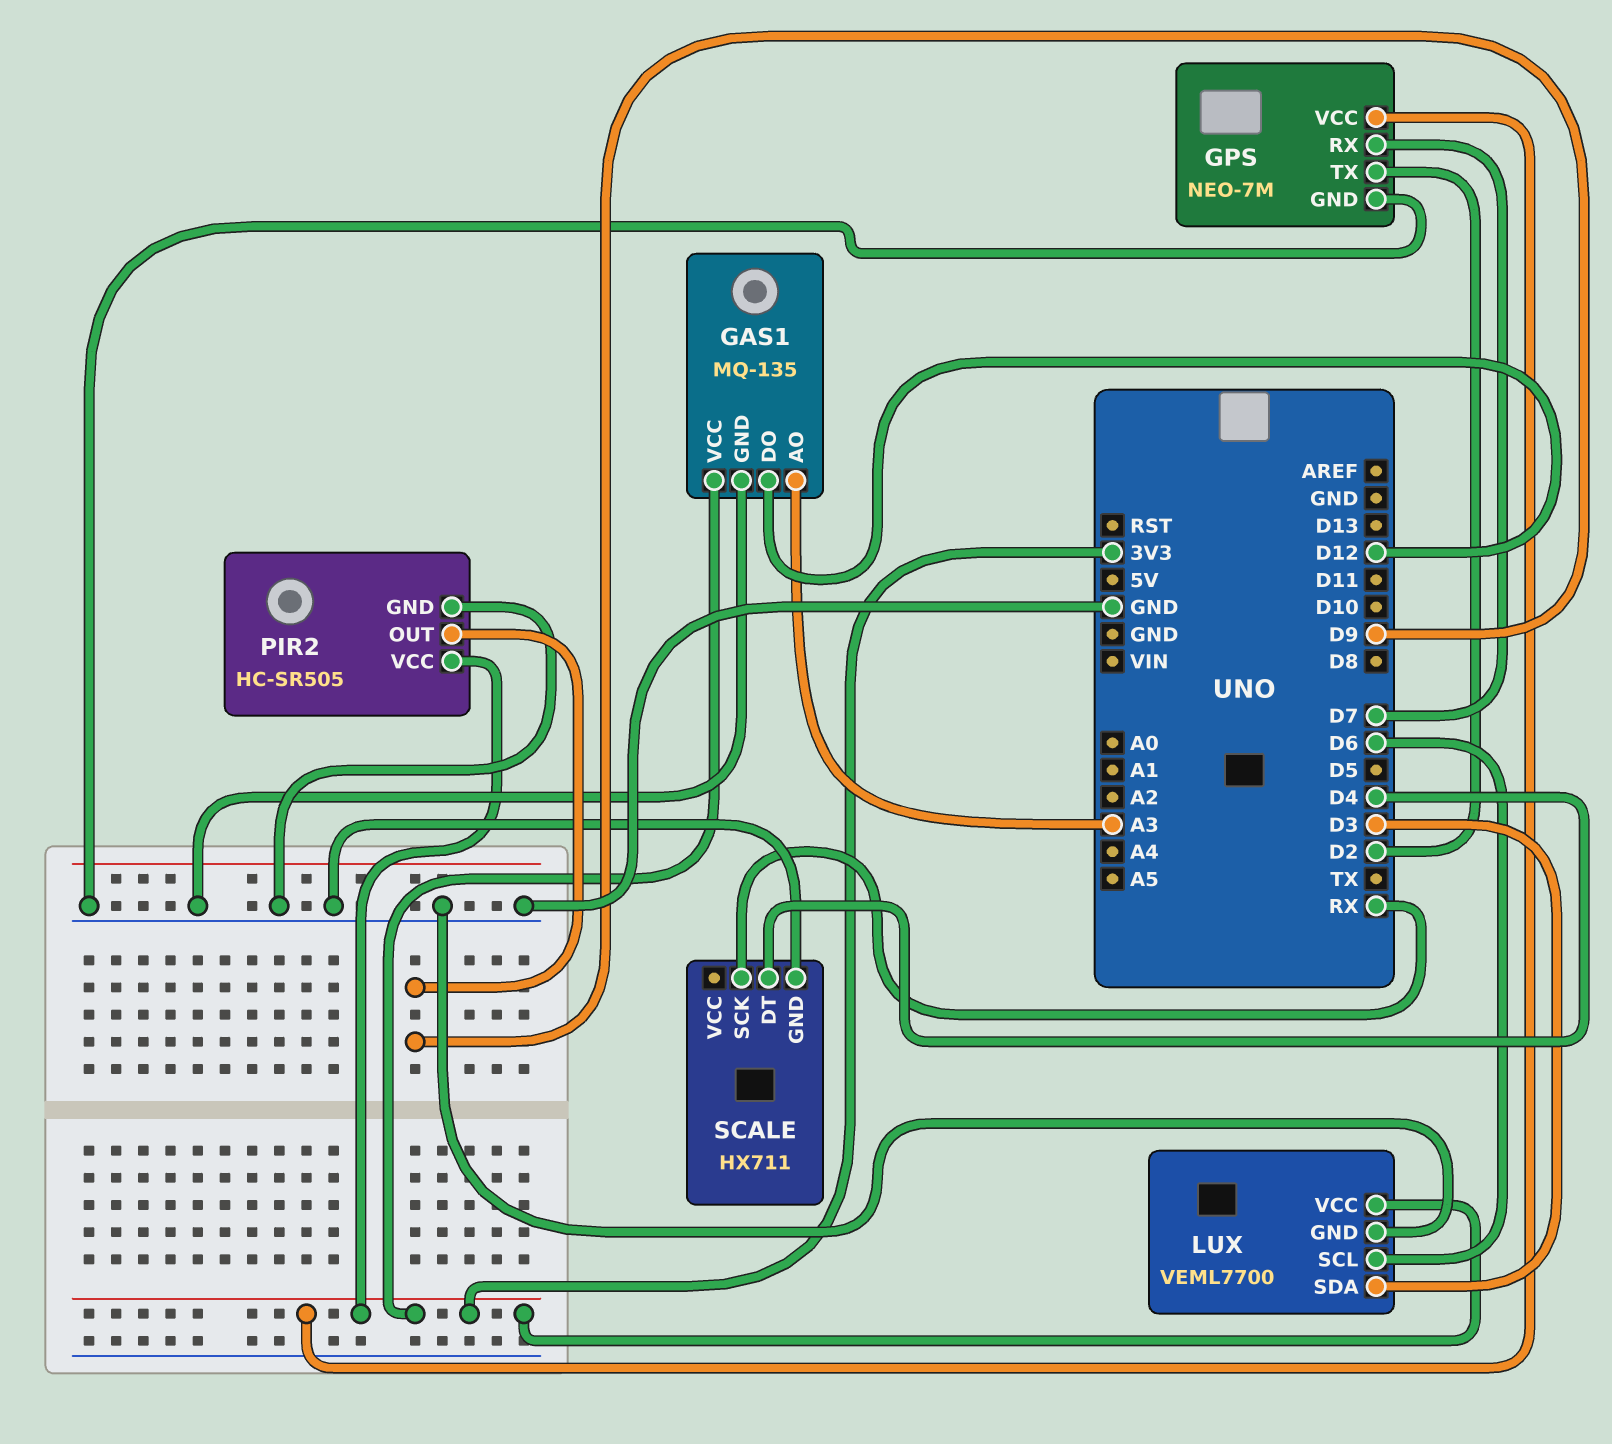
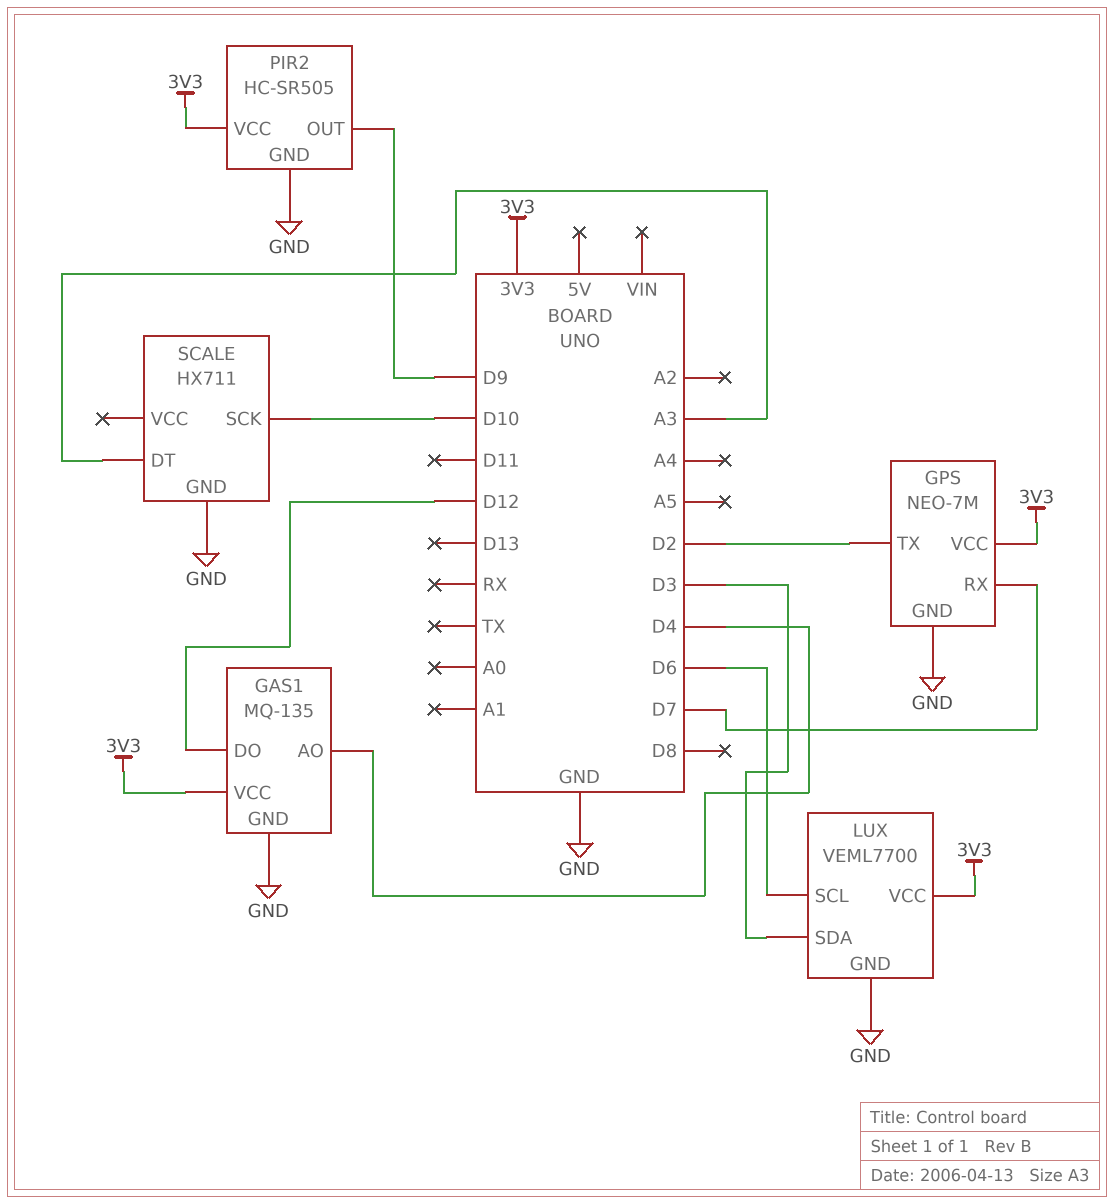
GAS1 pin AO: A3 -> D4
SCALE pin DT: D4 -> A3
SCALE pin SCK: RX -> D10

